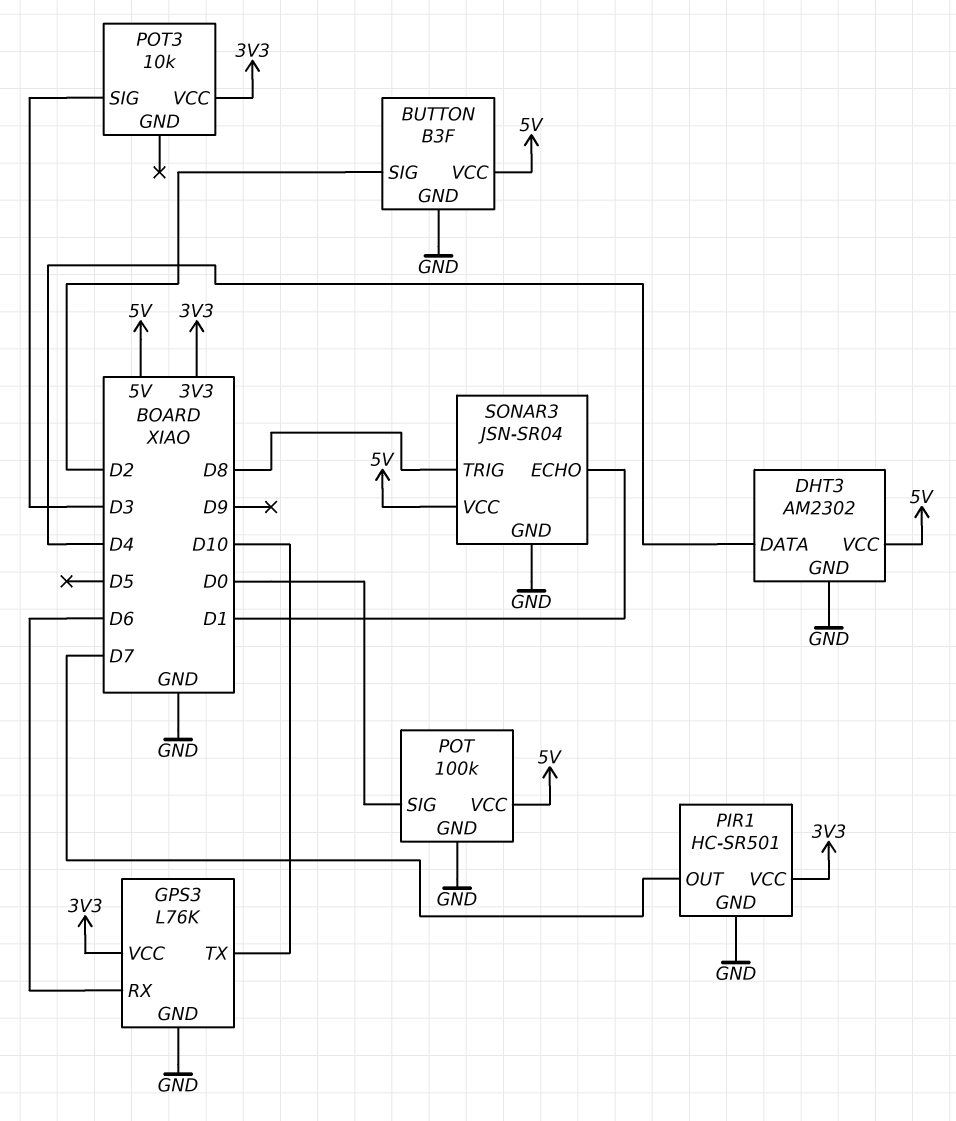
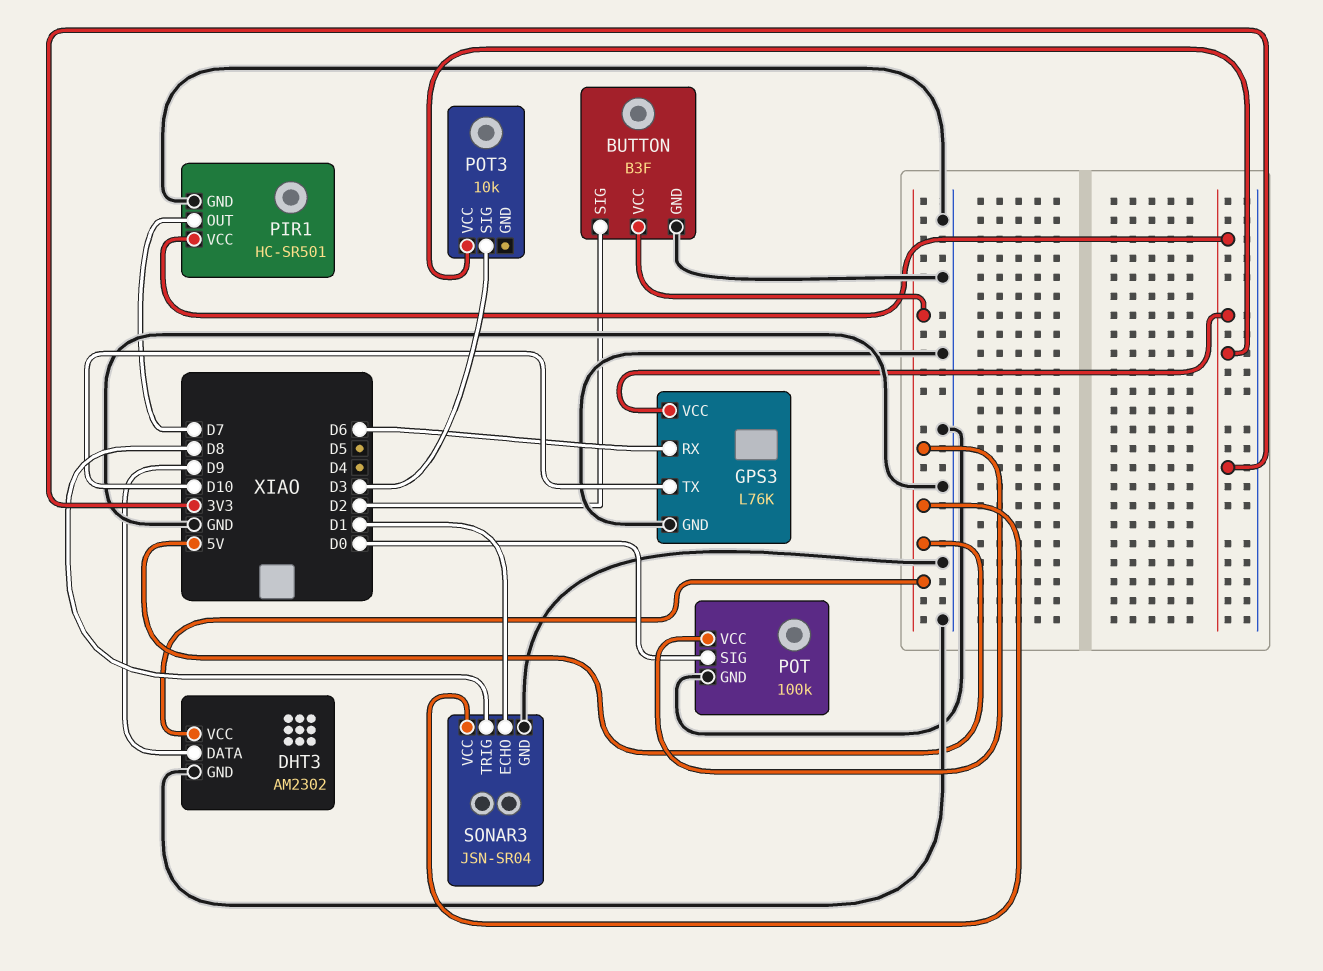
DHT3 pin DATA: D4 -> D9

